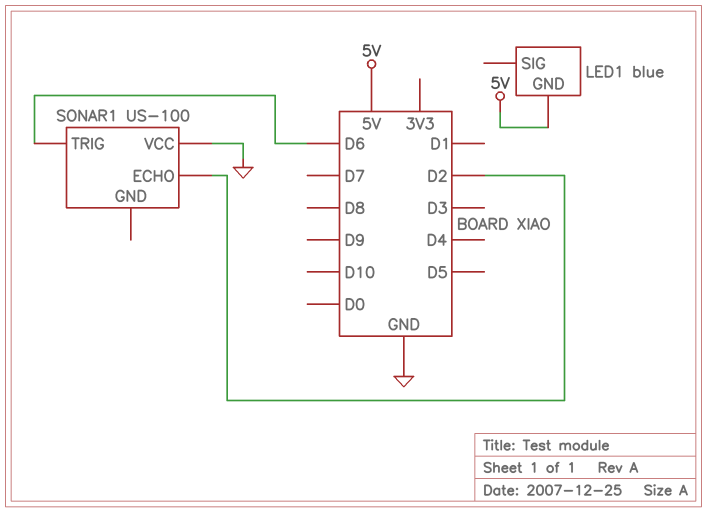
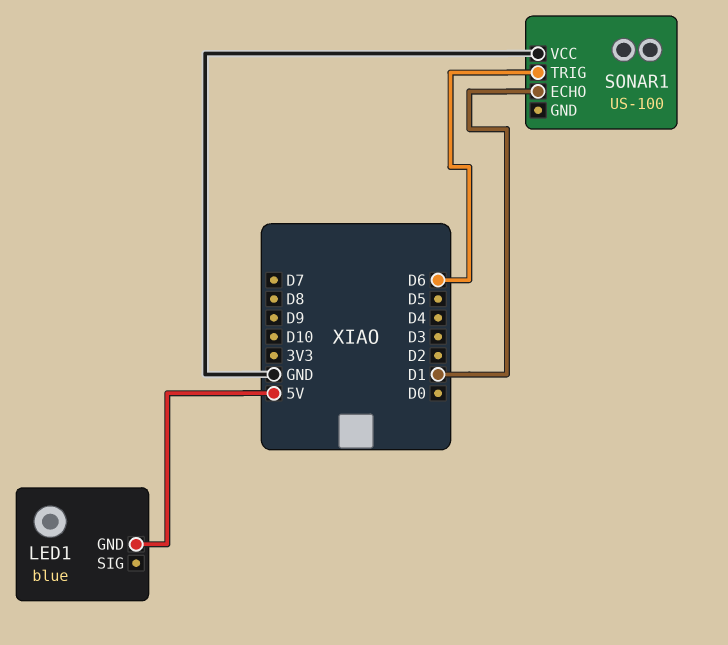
SONAR1 pin ECHO: D2 -> D1

